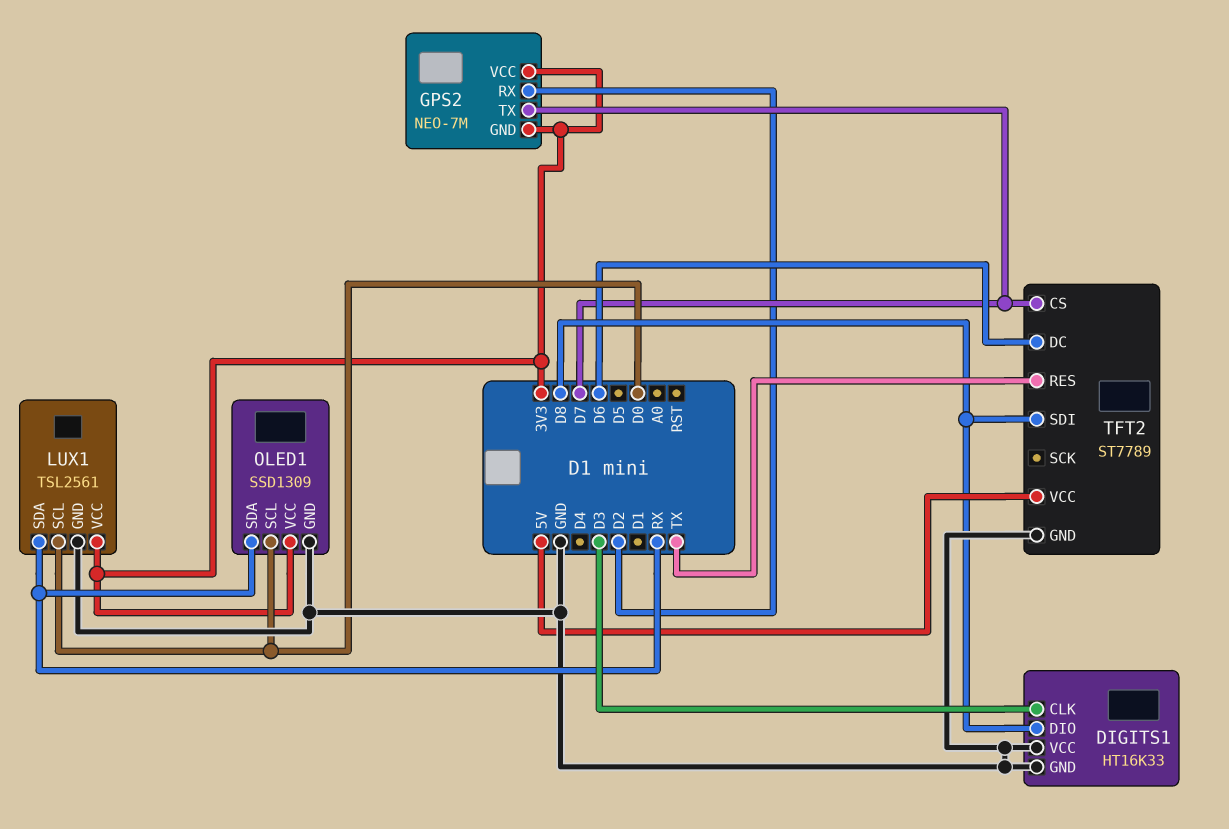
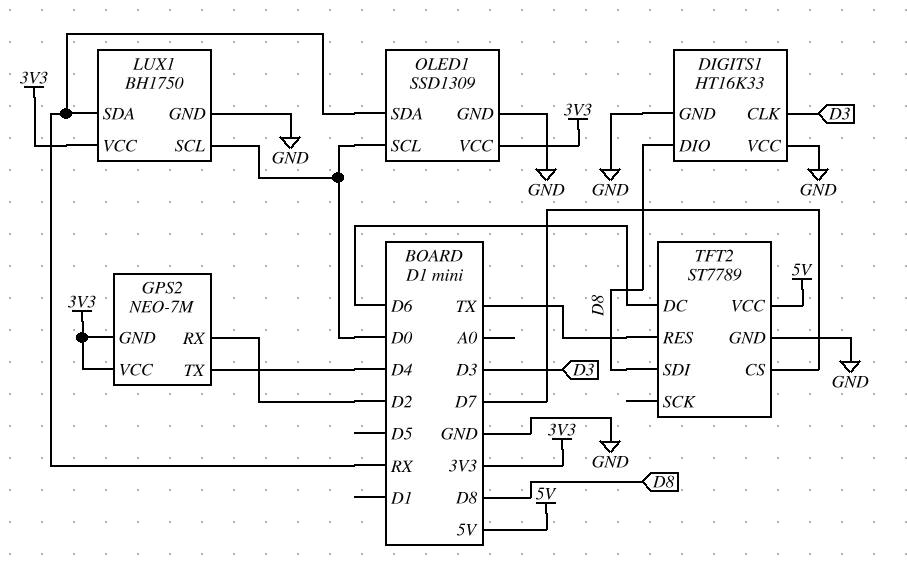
GPS2 pin TX: D7 -> D4
LUX1: TSL2561 -> BH1750

